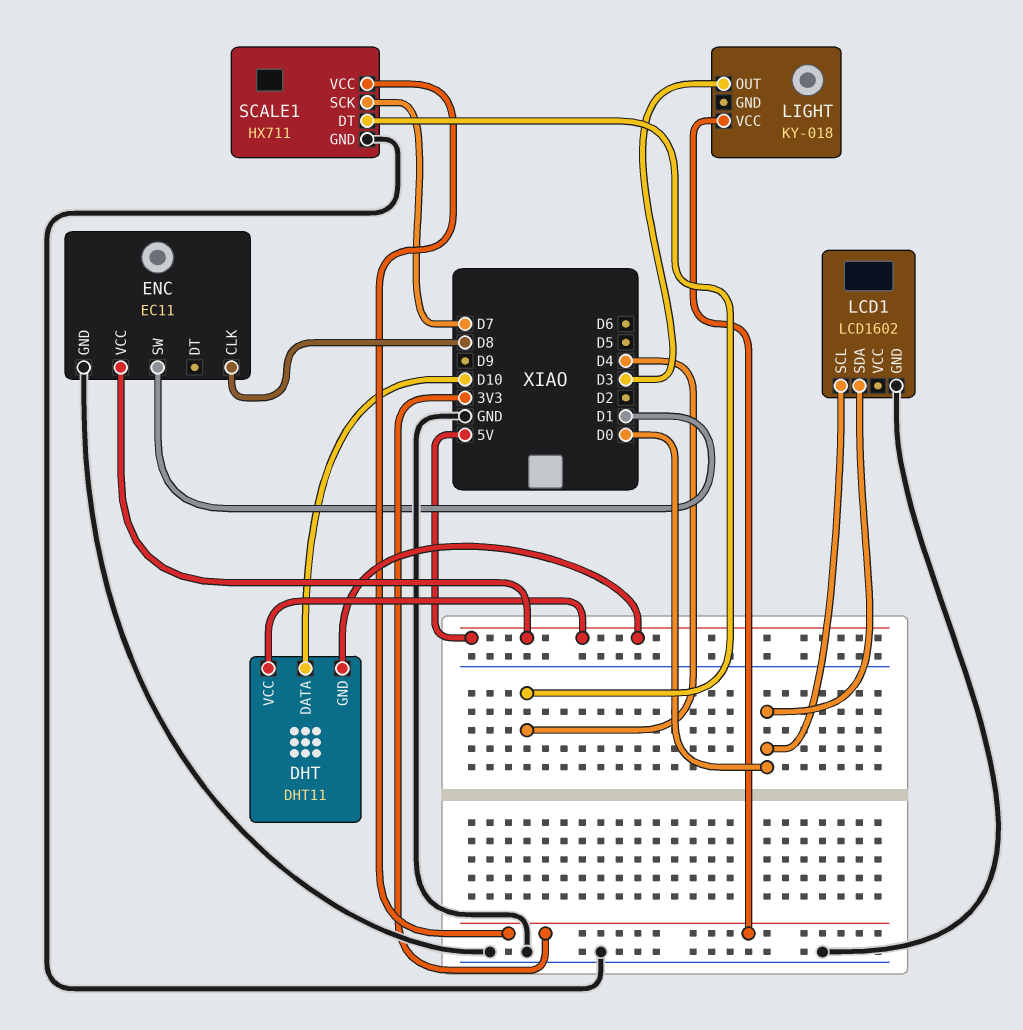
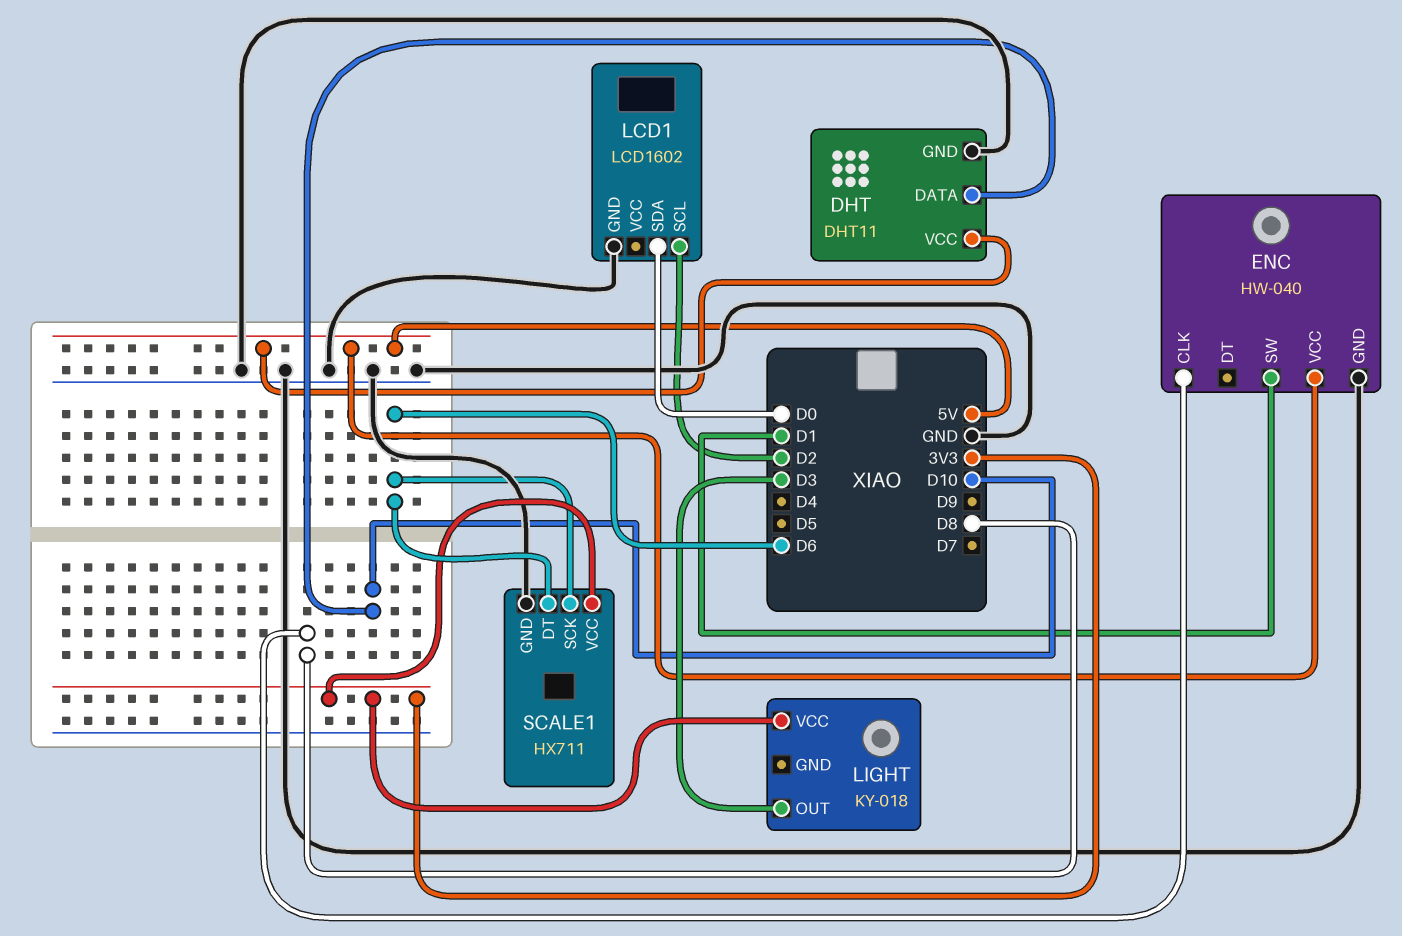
DHT pin GND: 5V -> GND
ENC: EC11 -> HW-040
LCD1 pin SCL: D0 -> D2
SCALE1 pin DT: D4 -> D6
SCALE1 pin SCK: D7 -> D6

